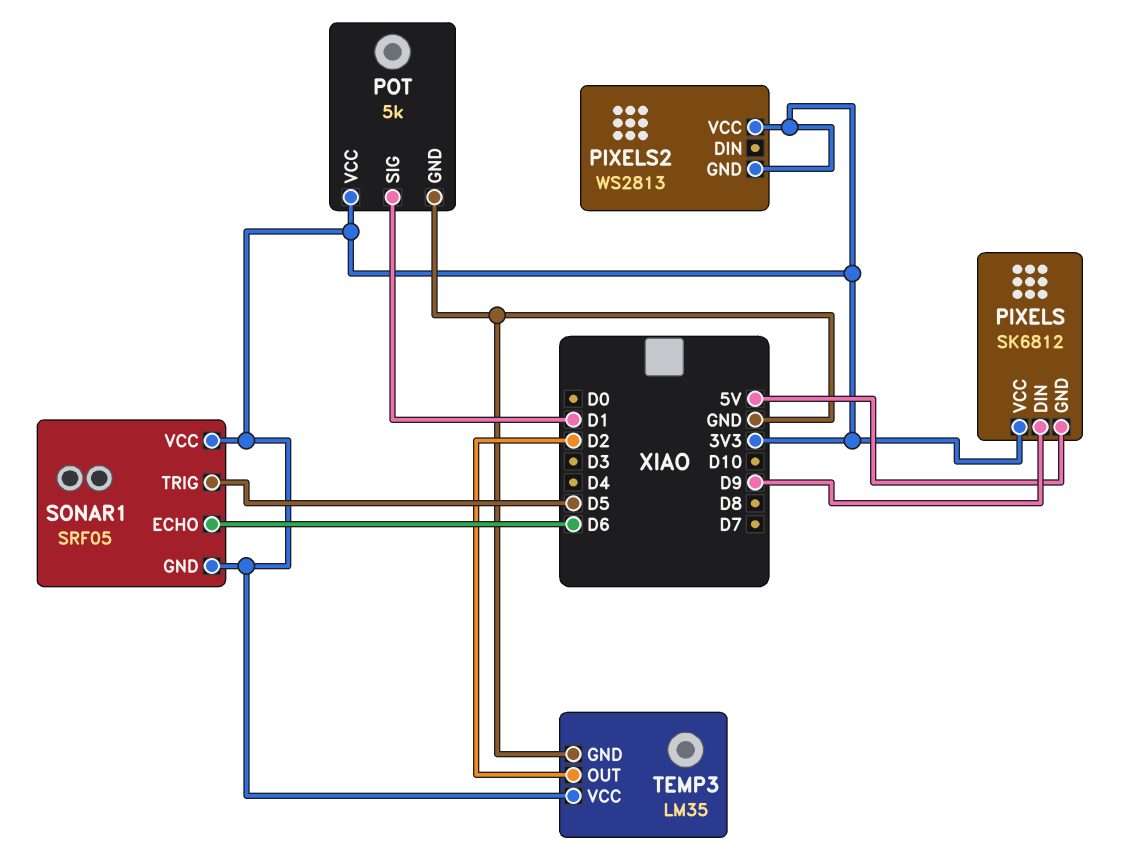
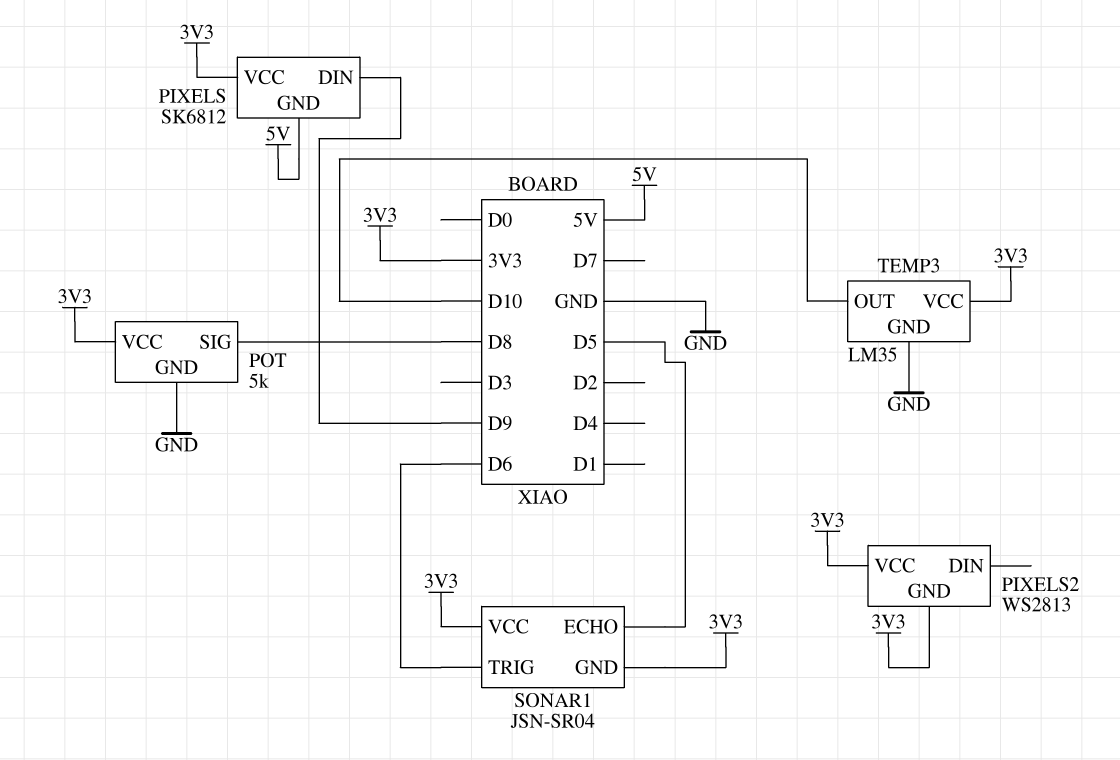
POT pin SIG: D1 -> D8
SONAR1: SRF05 -> JSN-SR04
SONAR1 pin ECHO: D6 -> D5
SONAR1 pin TRIG: D5 -> D6
TEMP3 pin OUT: D2 -> D10

